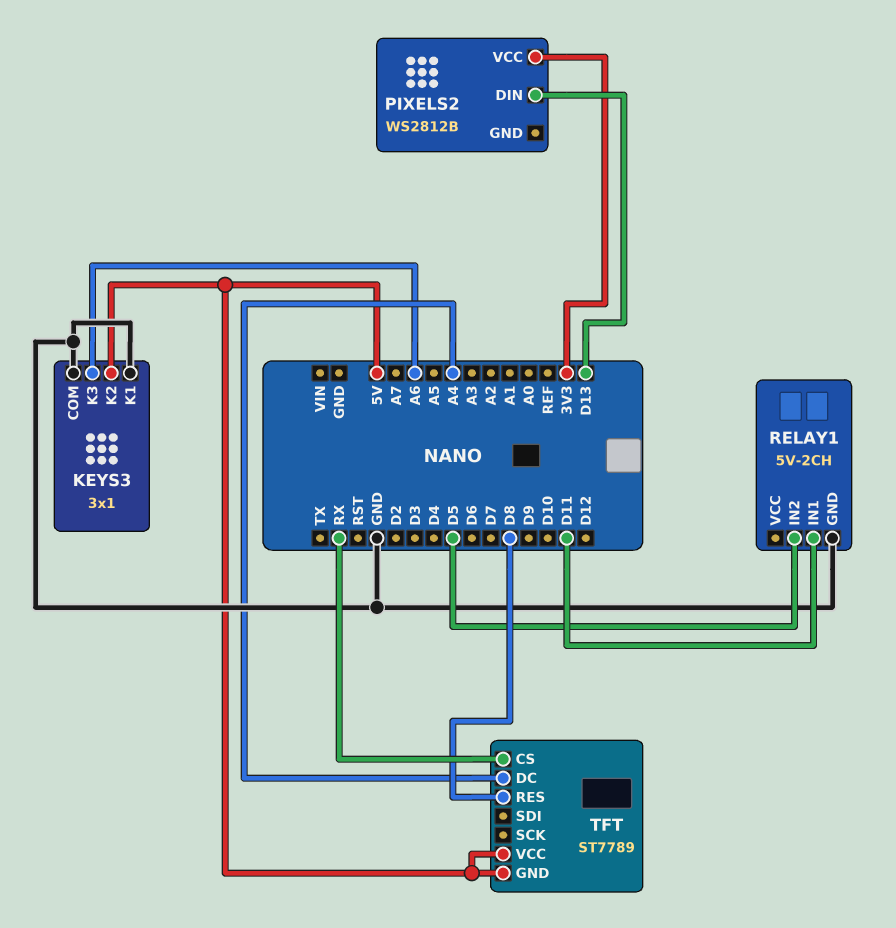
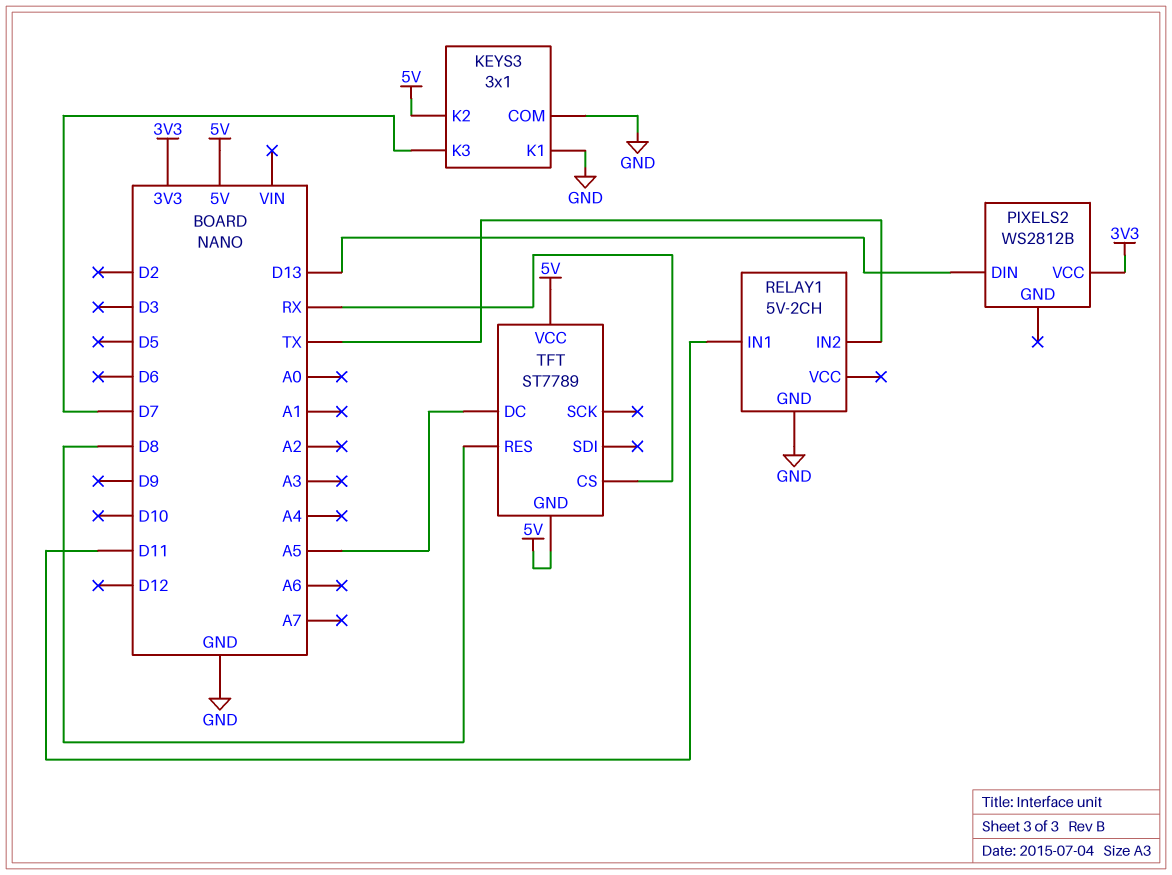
KEYS3 pin K3: A6 -> D7
RELAY1 pin IN2: D5 -> TX
TFT pin DC: A4 -> A5

